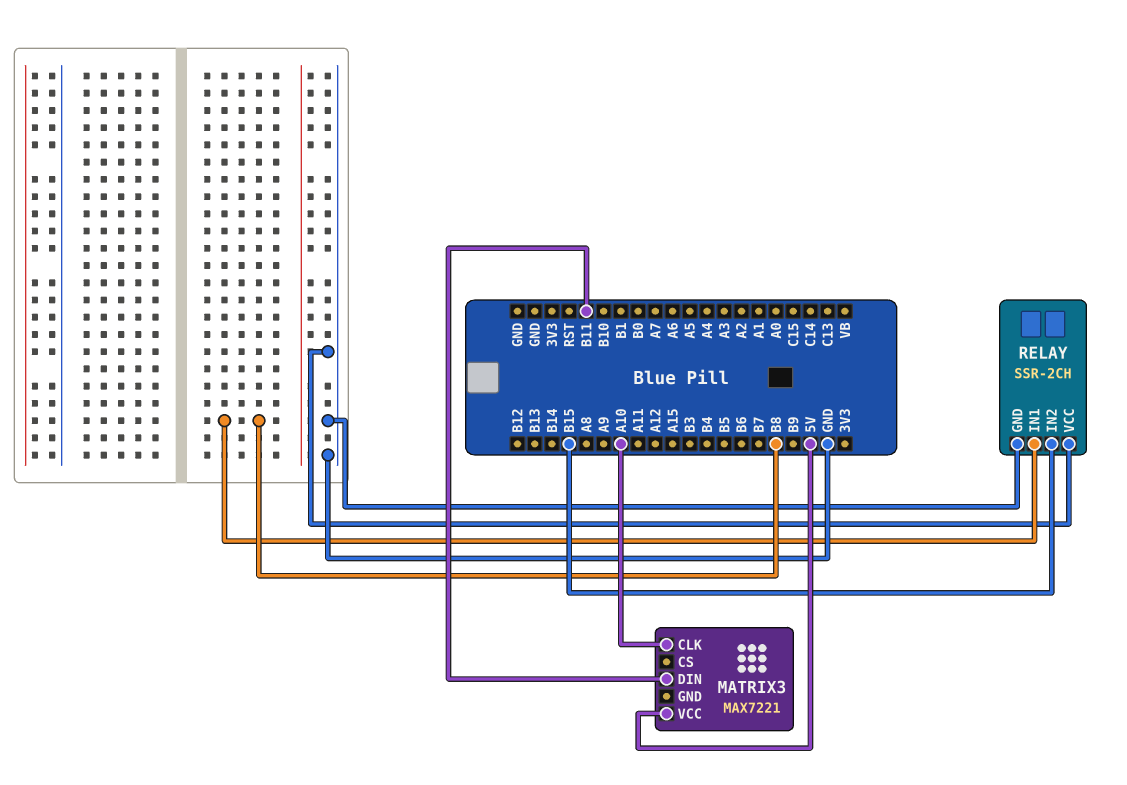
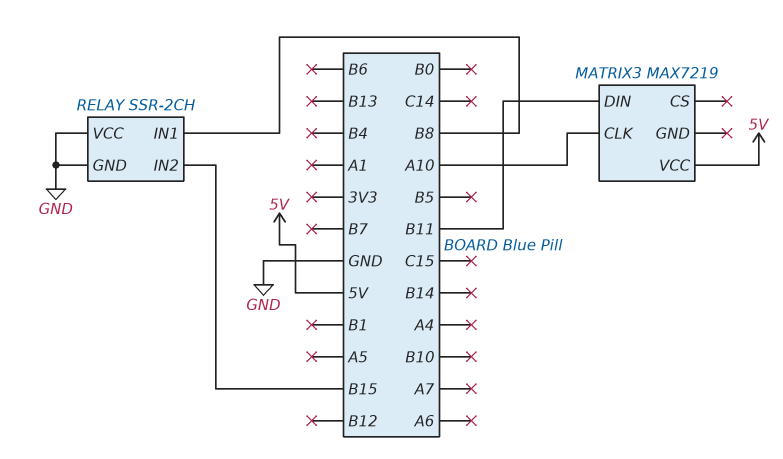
MATRIX3: MAX7221 -> MAX7219

